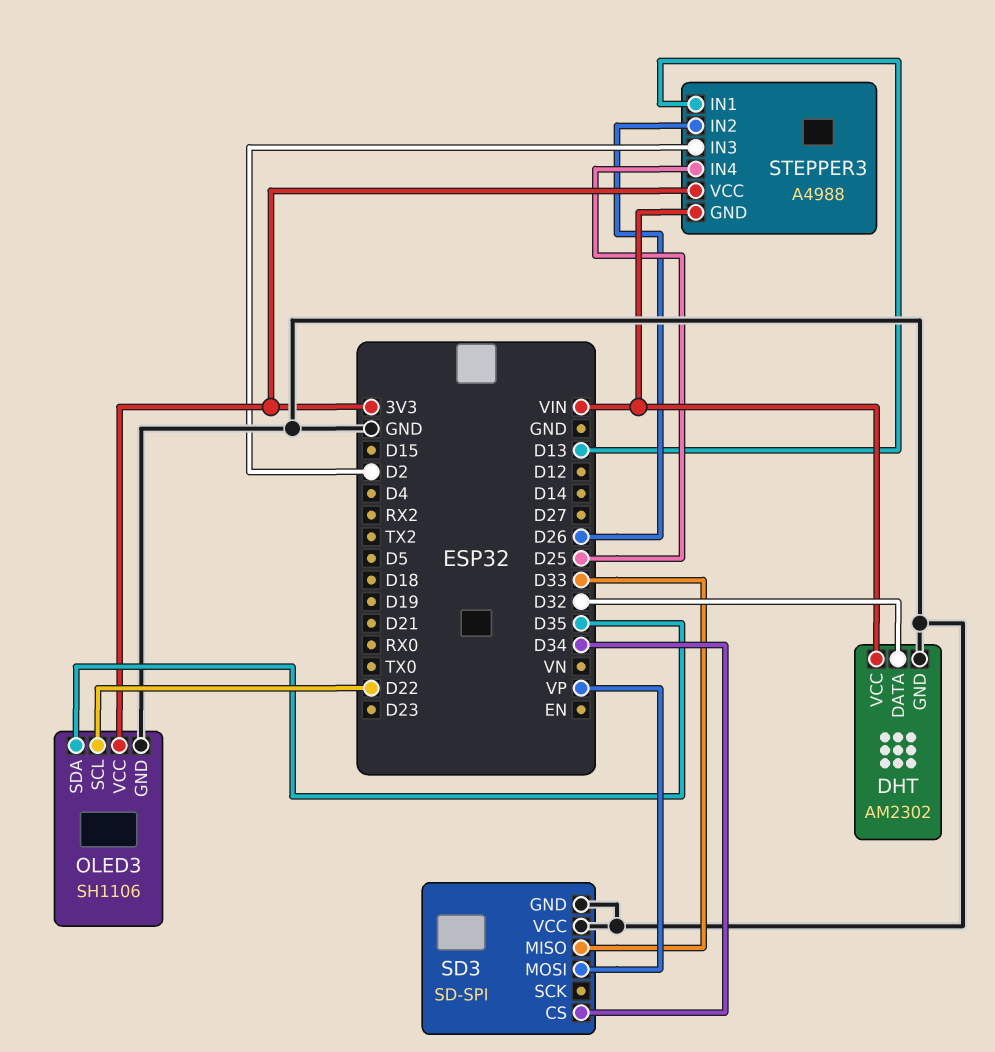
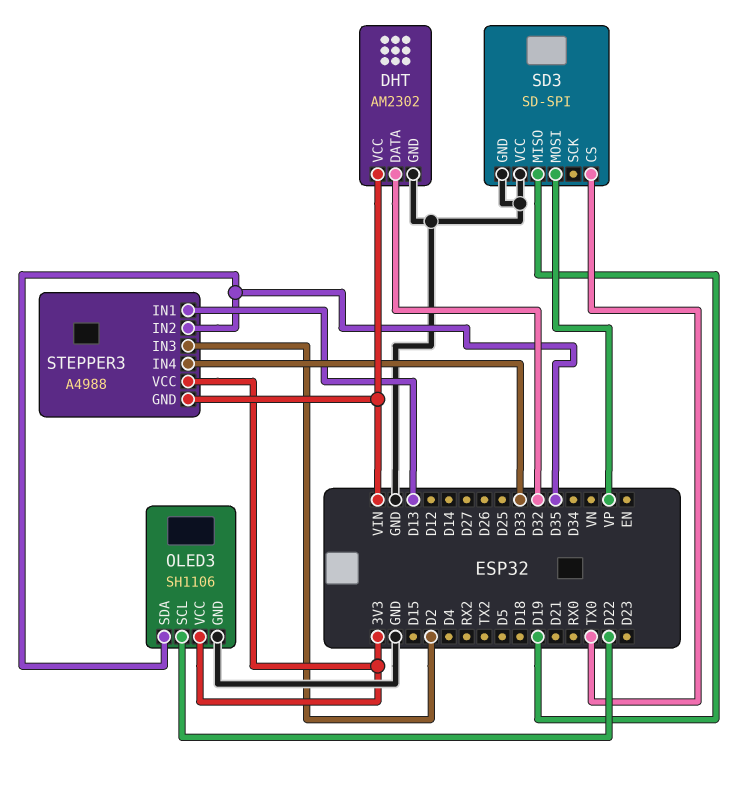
SD3 pin CS: D34 -> TX0
SD3 pin MISO: D33 -> D19
STEPPER3 pin IN2: D26 -> D35
STEPPER3 pin IN4: D25 -> D33

